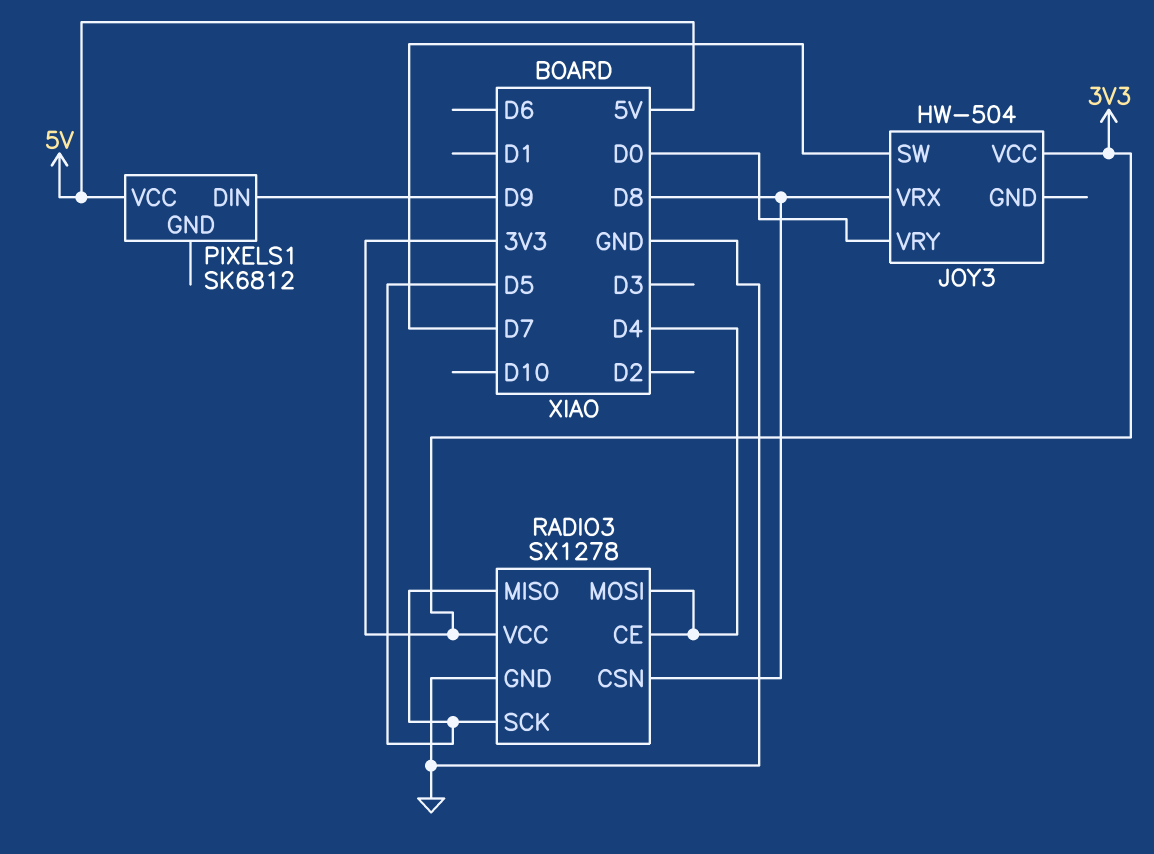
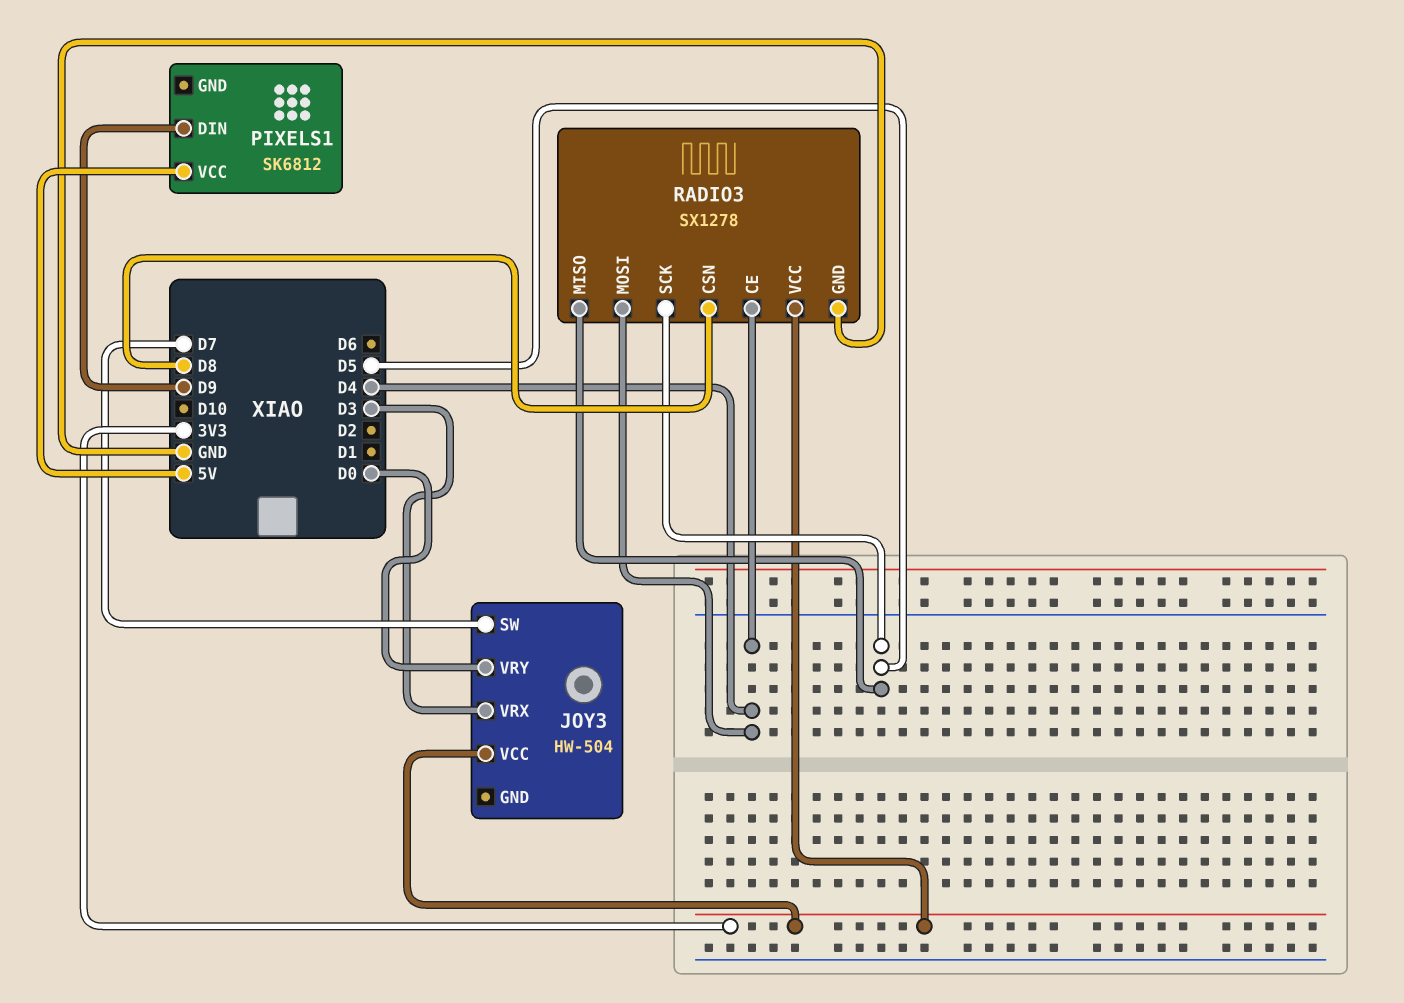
JOY3 pin VRX: D8 -> D3

